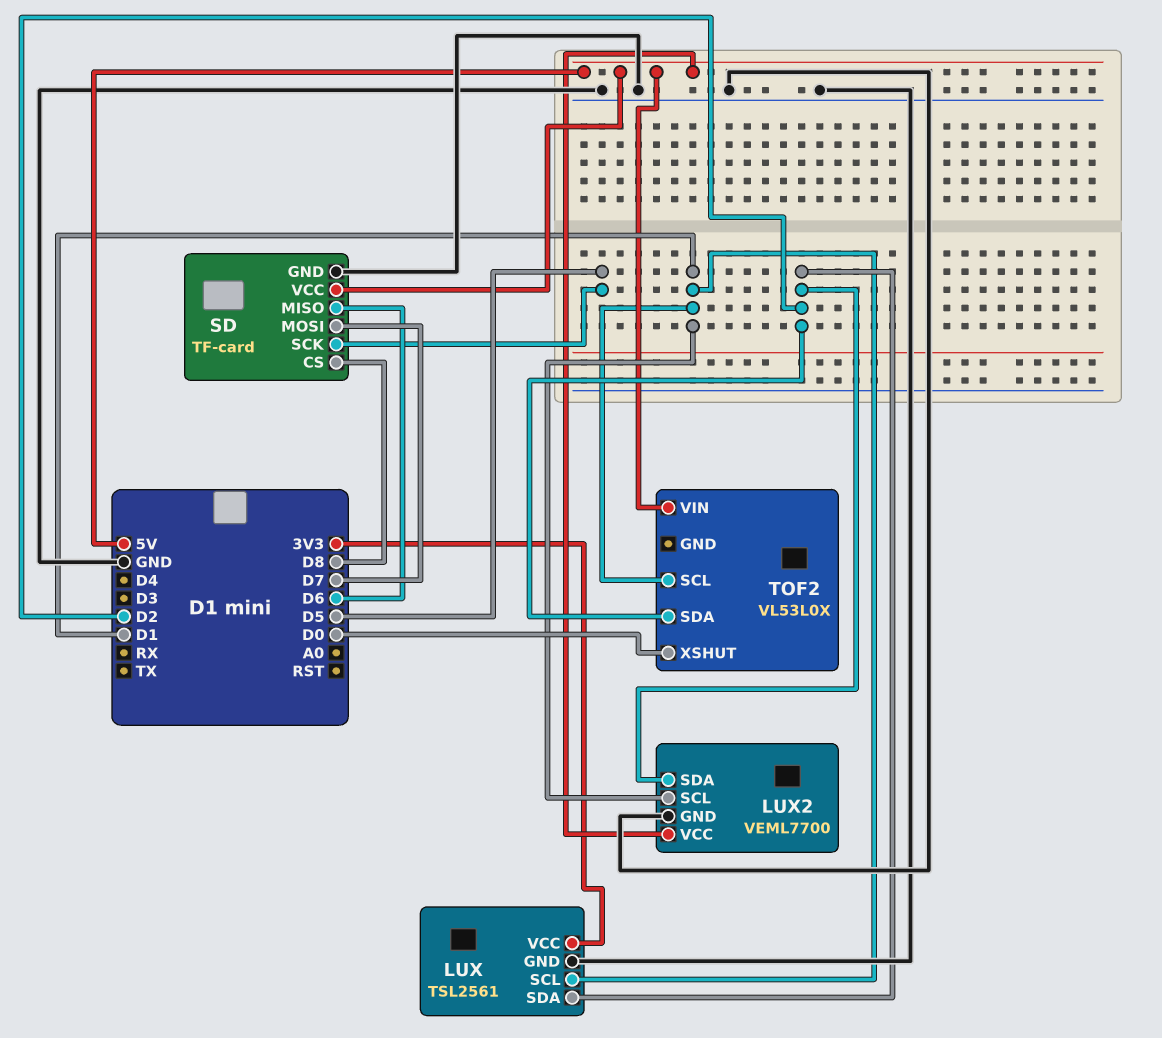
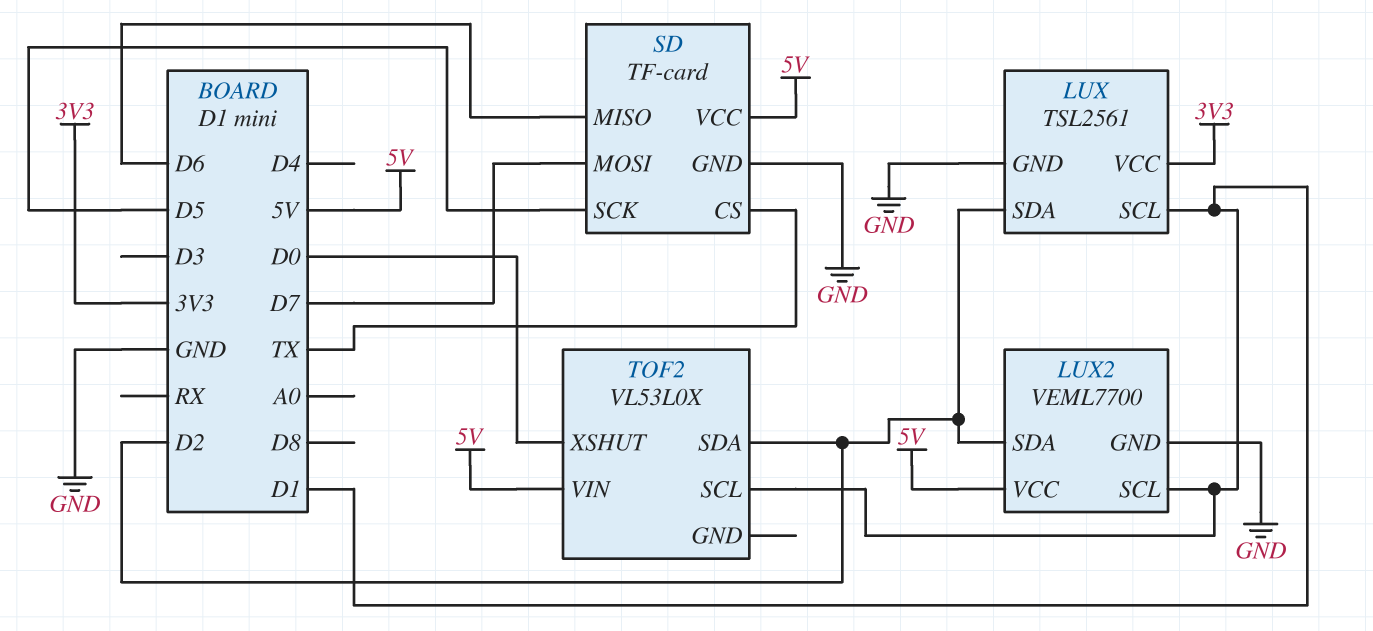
SD pin CS: D8 -> TX

